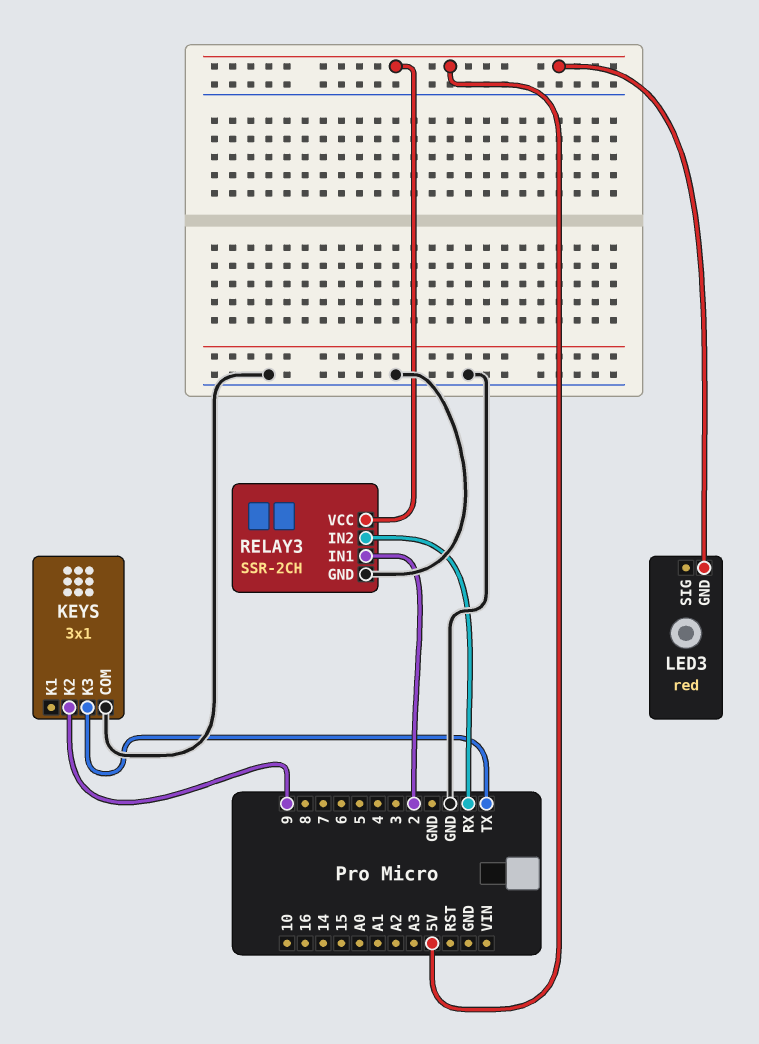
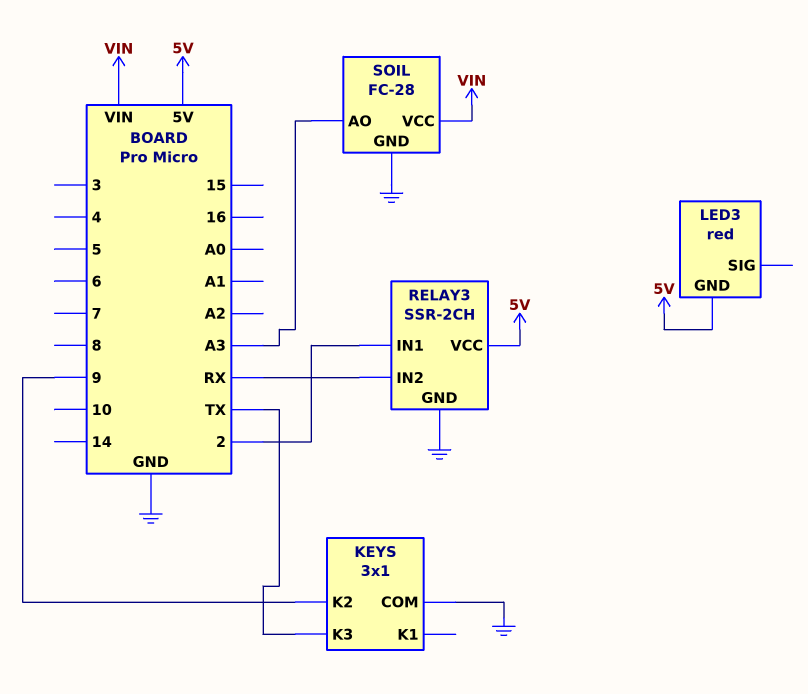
SOIL: none -> FC-28
SOIL pin AO: none -> A3
SOIL pin GND: none -> GND
SOIL pin VCC: none -> VIN

